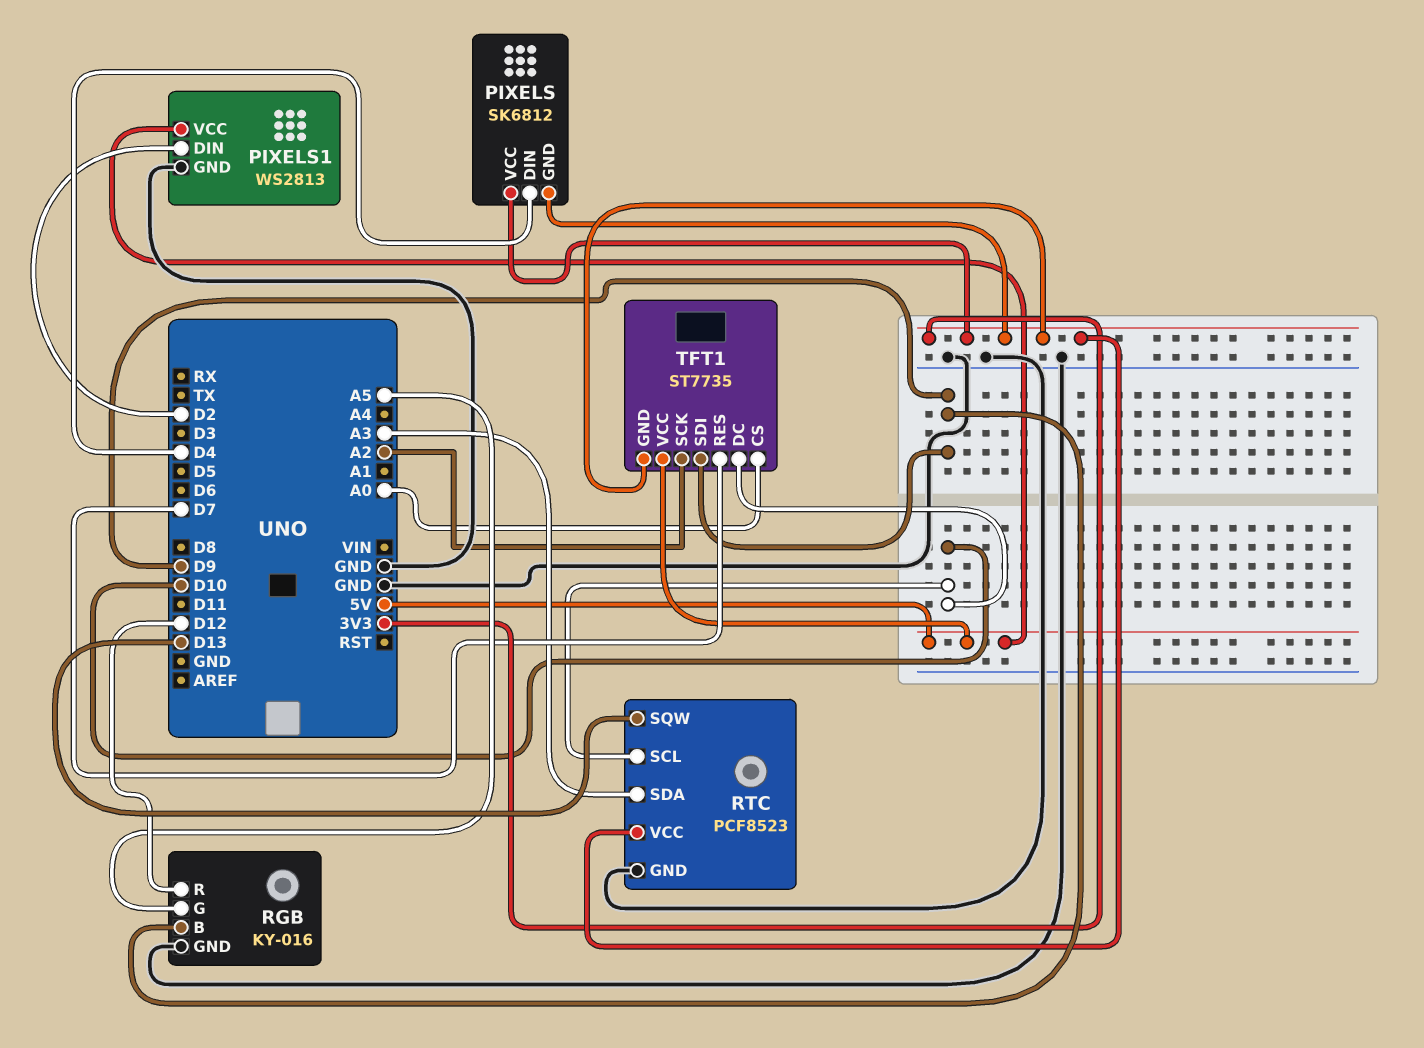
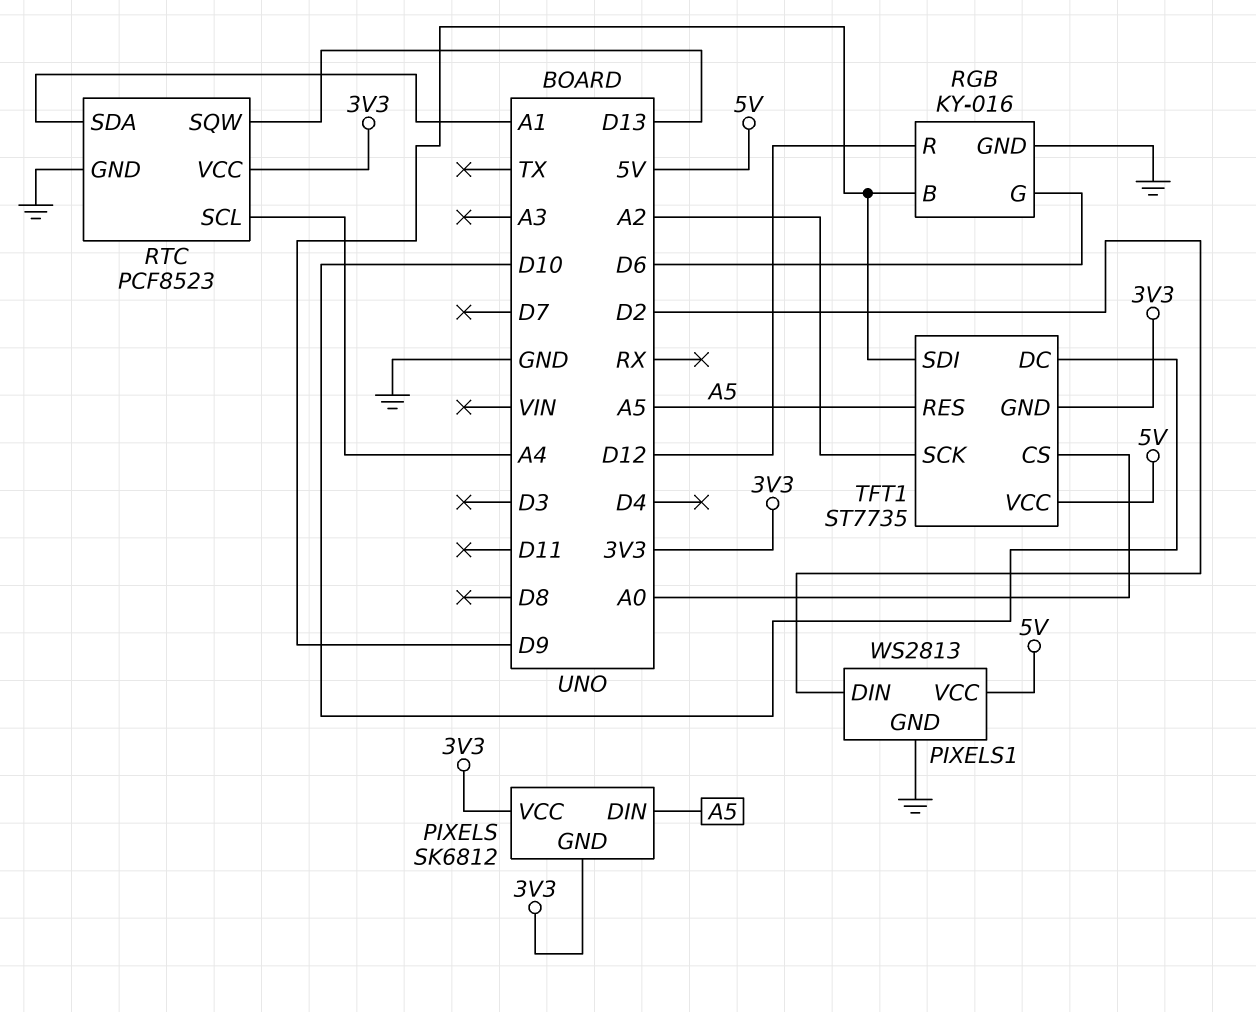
PIXELS pin DIN: D4 -> A5
RGB pin G: A5 -> D6
RTC pin SCL: D10 -> A4
RTC pin SDA: A3 -> A1
TFT1 pin RES: D7 -> A5

